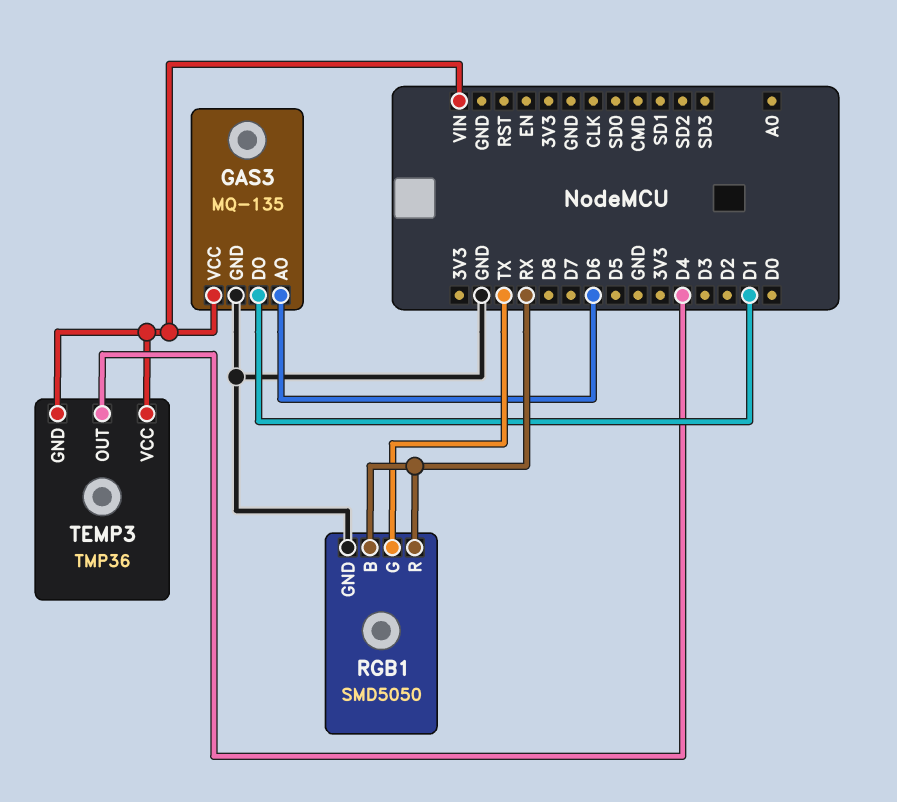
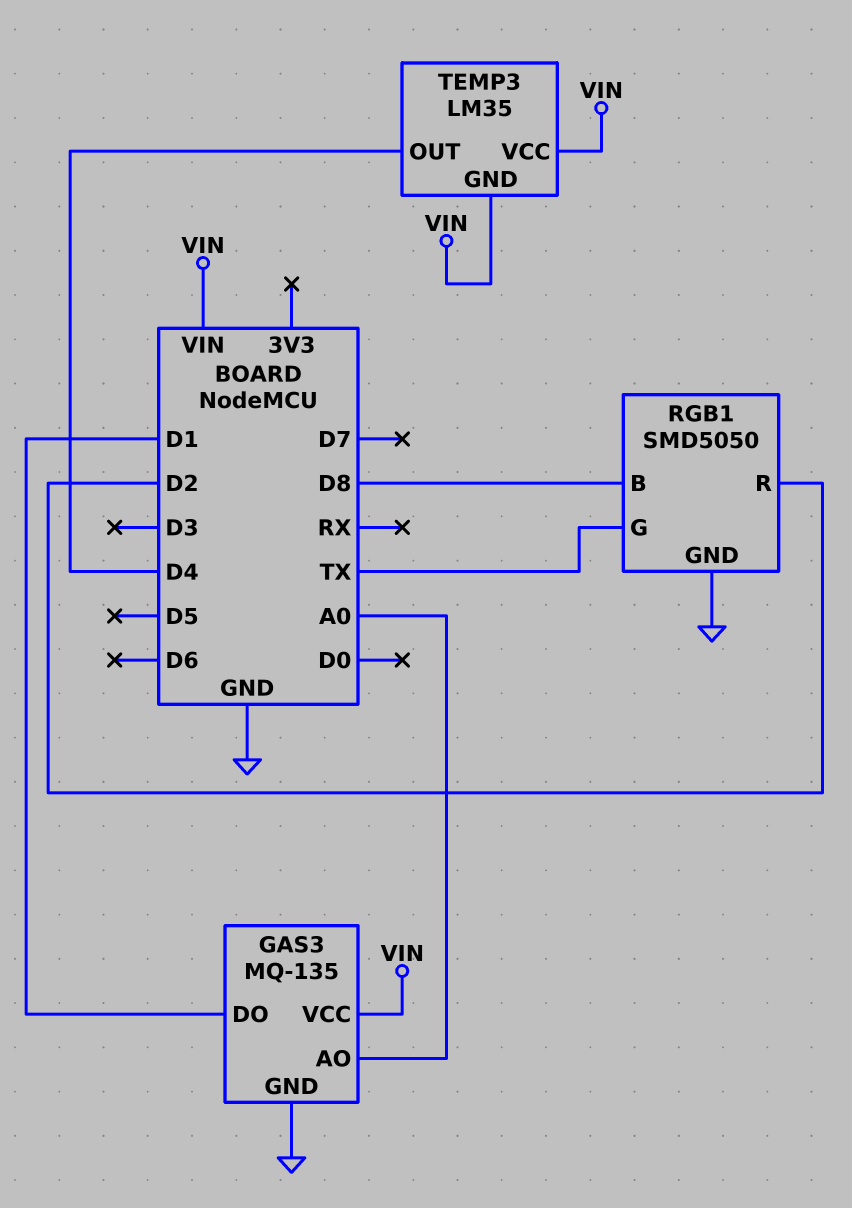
GAS3 pin AO: D6 -> A0
RGB1 pin B: RX -> D8
RGB1 pin R: RX -> D2
TEMP3: TMP36 -> LM35

